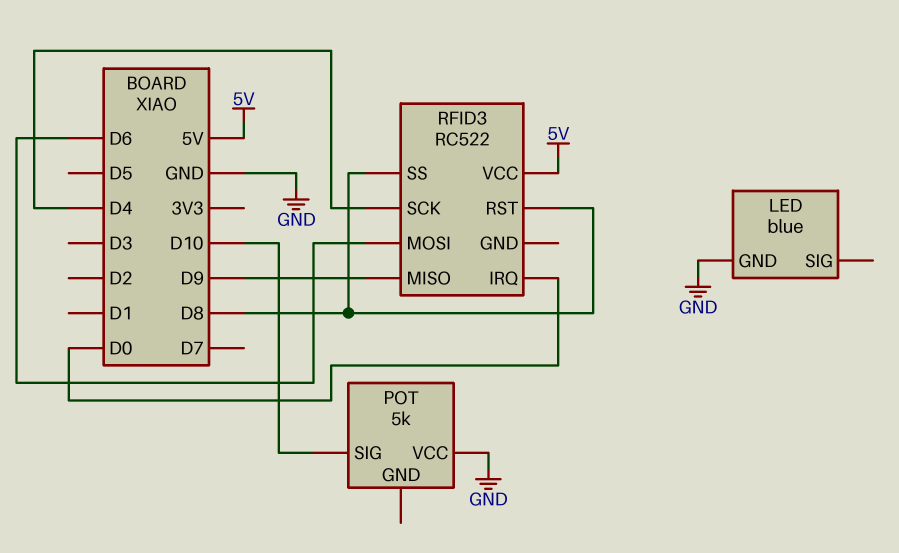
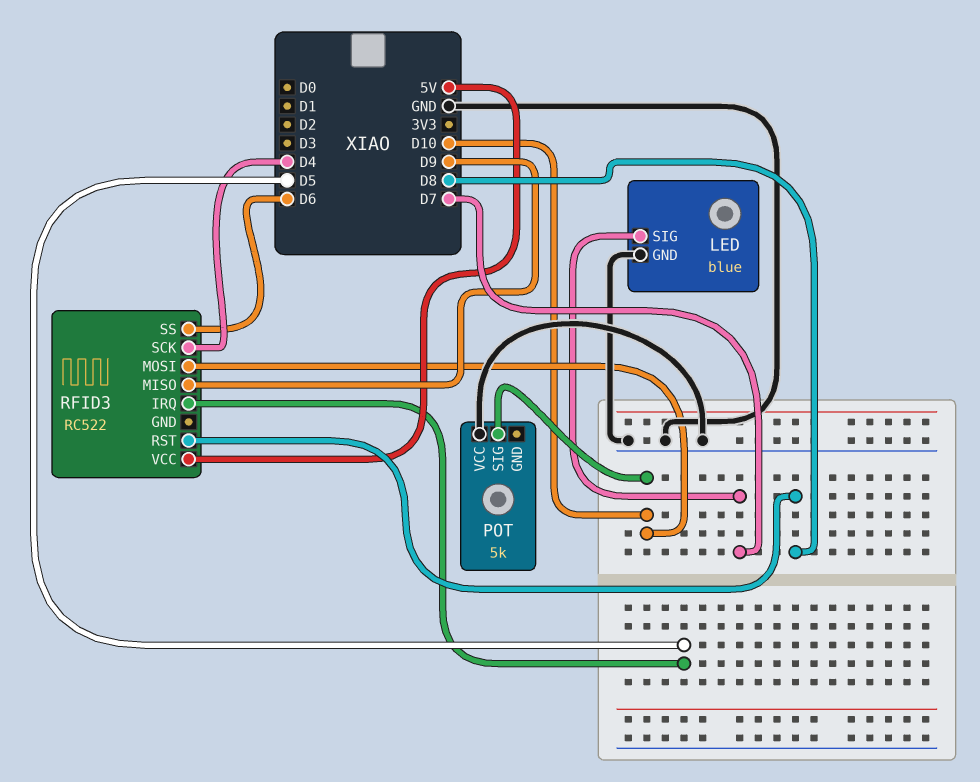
LED pin SIG: none -> D7
RFID3 pin IRQ: D0 -> D5
RFID3 pin MOSI: D6 -> D10
RFID3 pin SS: D8 -> D6

